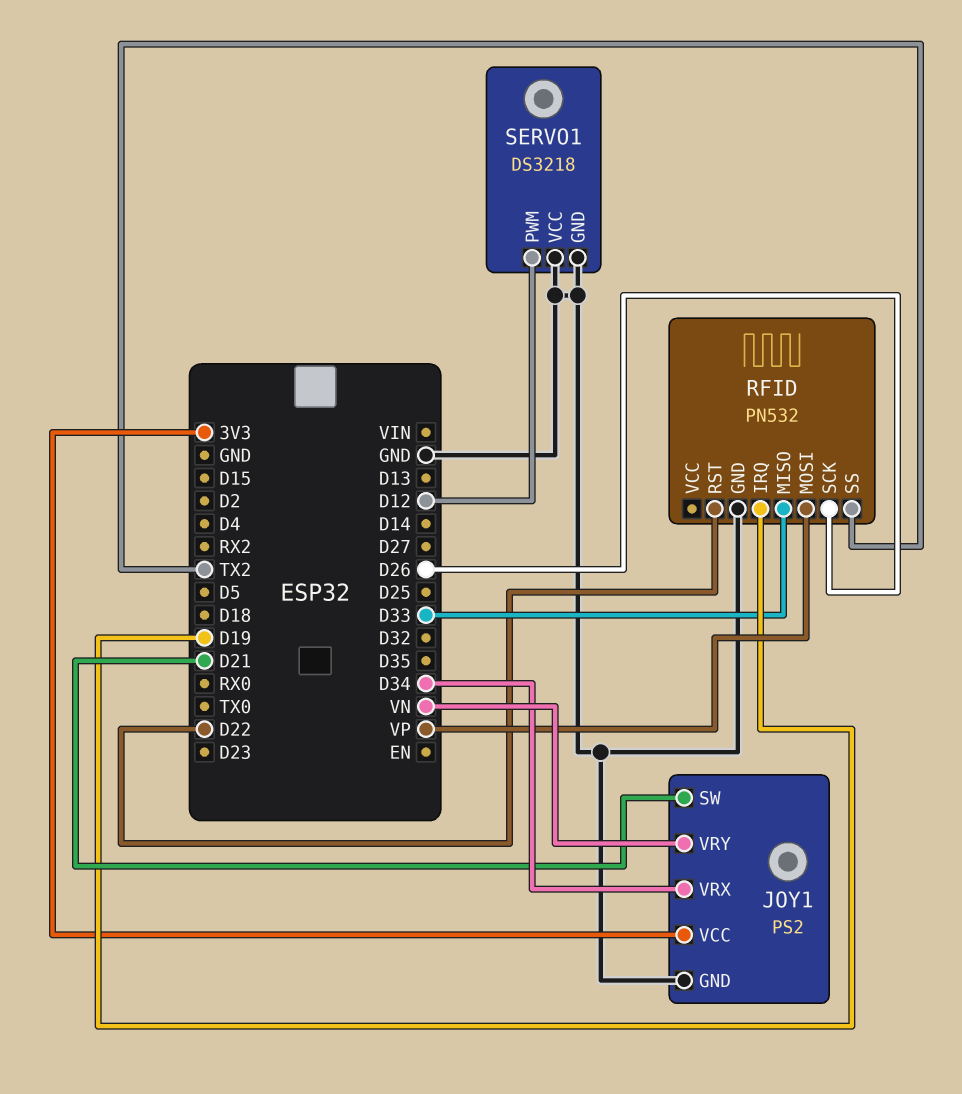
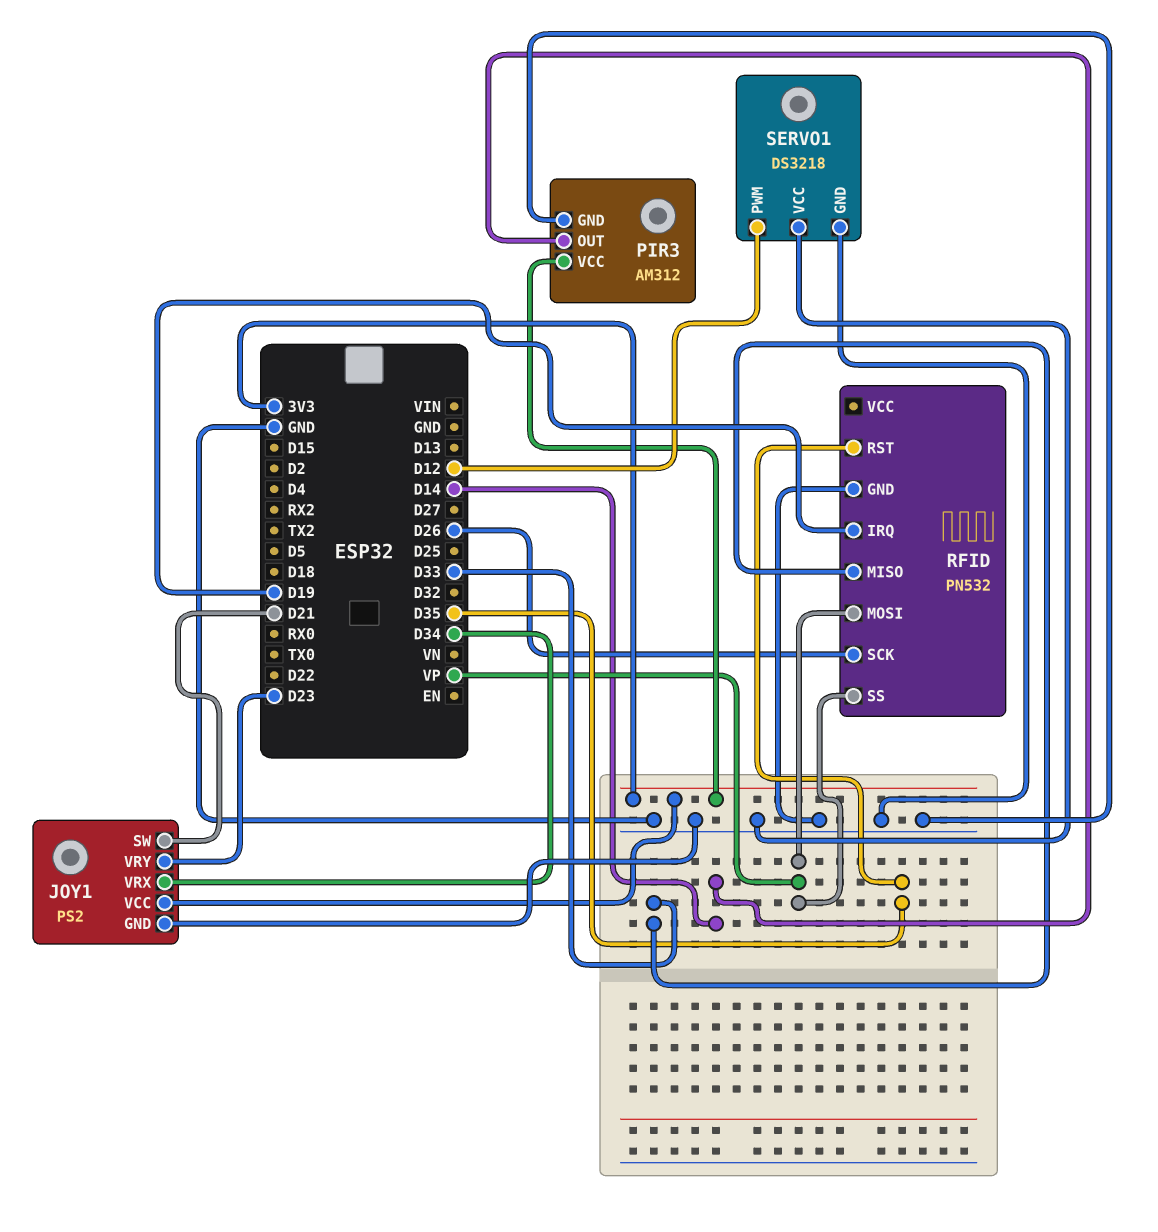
JOY1 pin VRY: VN -> D23
PIR3: none -> AM312
PIR3 pin GND: none -> GND
PIR3 pin OUT: none -> D14
PIR3 pin VCC: none -> 3V3
RFID pin RST: D22 -> D35
RFID pin SS: TX2 -> VP

